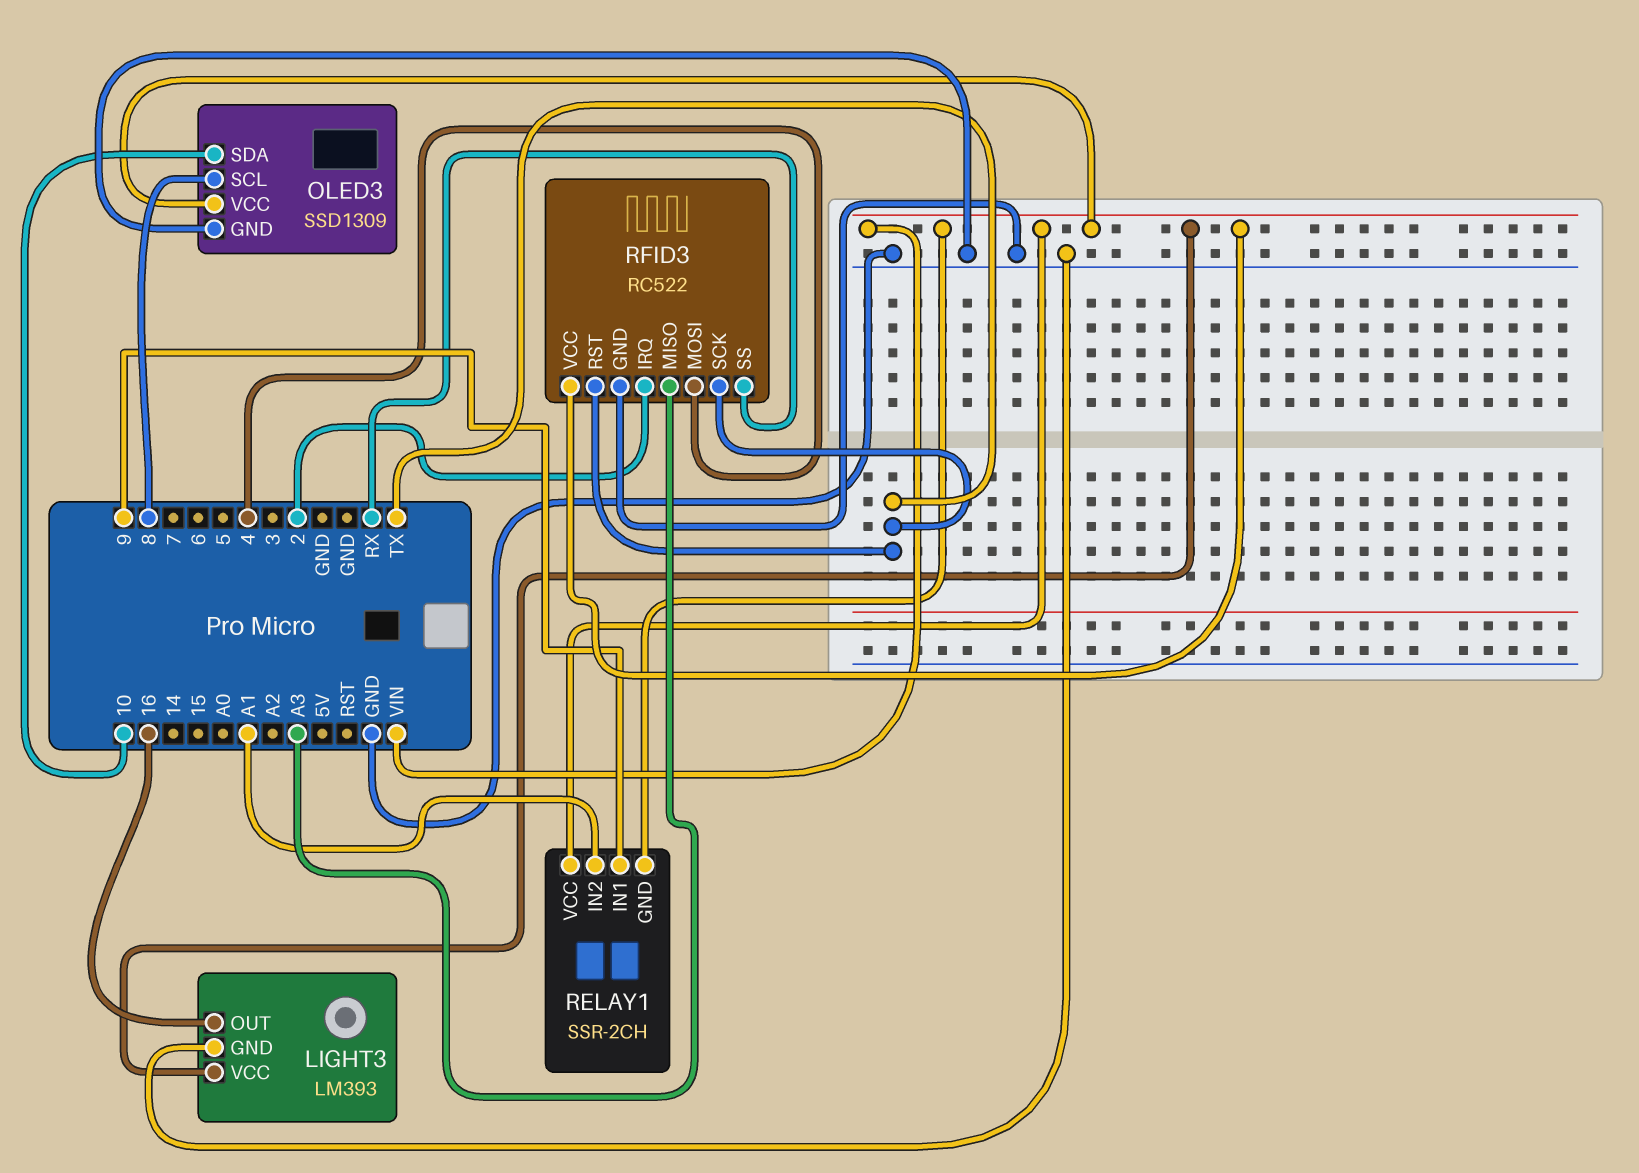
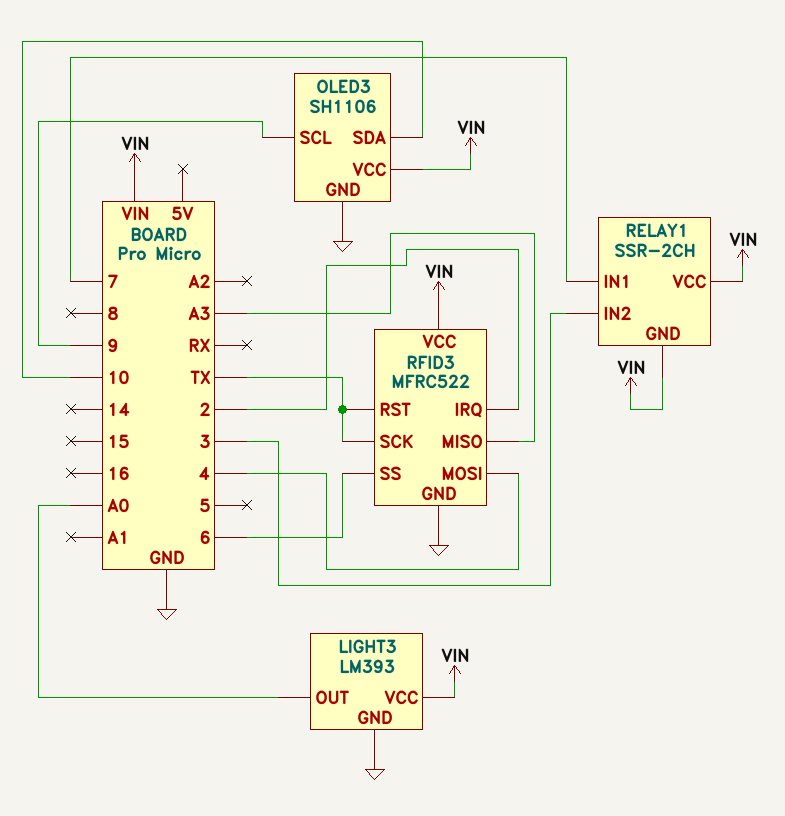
LIGHT3 pin OUT: 16 -> A0
OLED3: SSD1309 -> SH1106
OLED3 pin SCL: 8 -> 9
RELAY1 pin IN1: 9 -> 7
RELAY1 pin IN2: A1 -> 3
RFID3: RC522 -> MFRC522
RFID3 pin SS: RX -> 6

